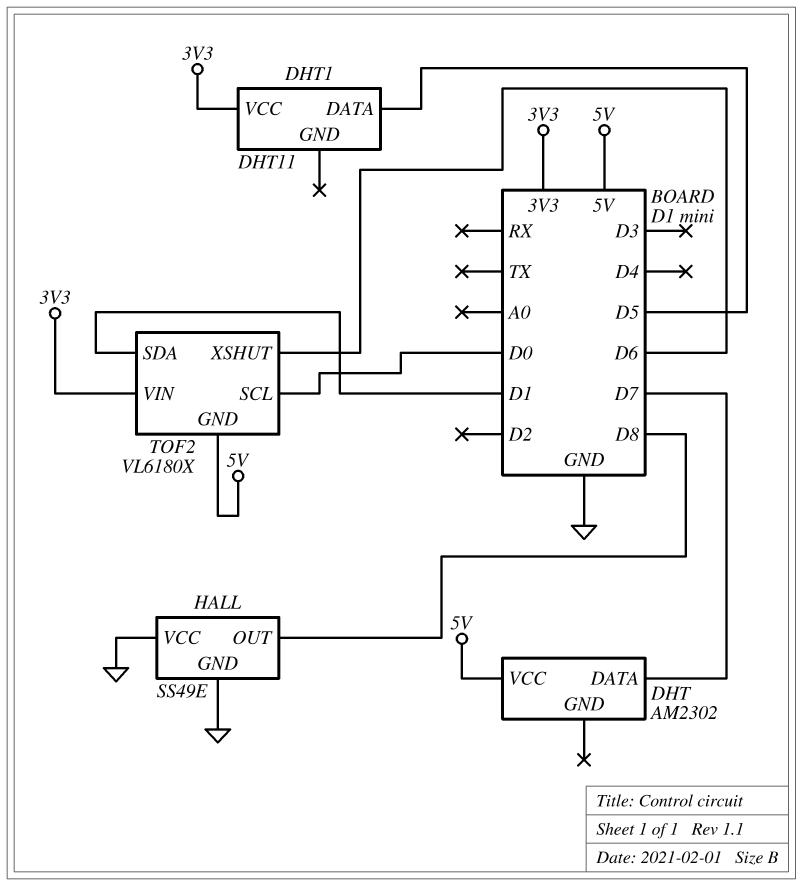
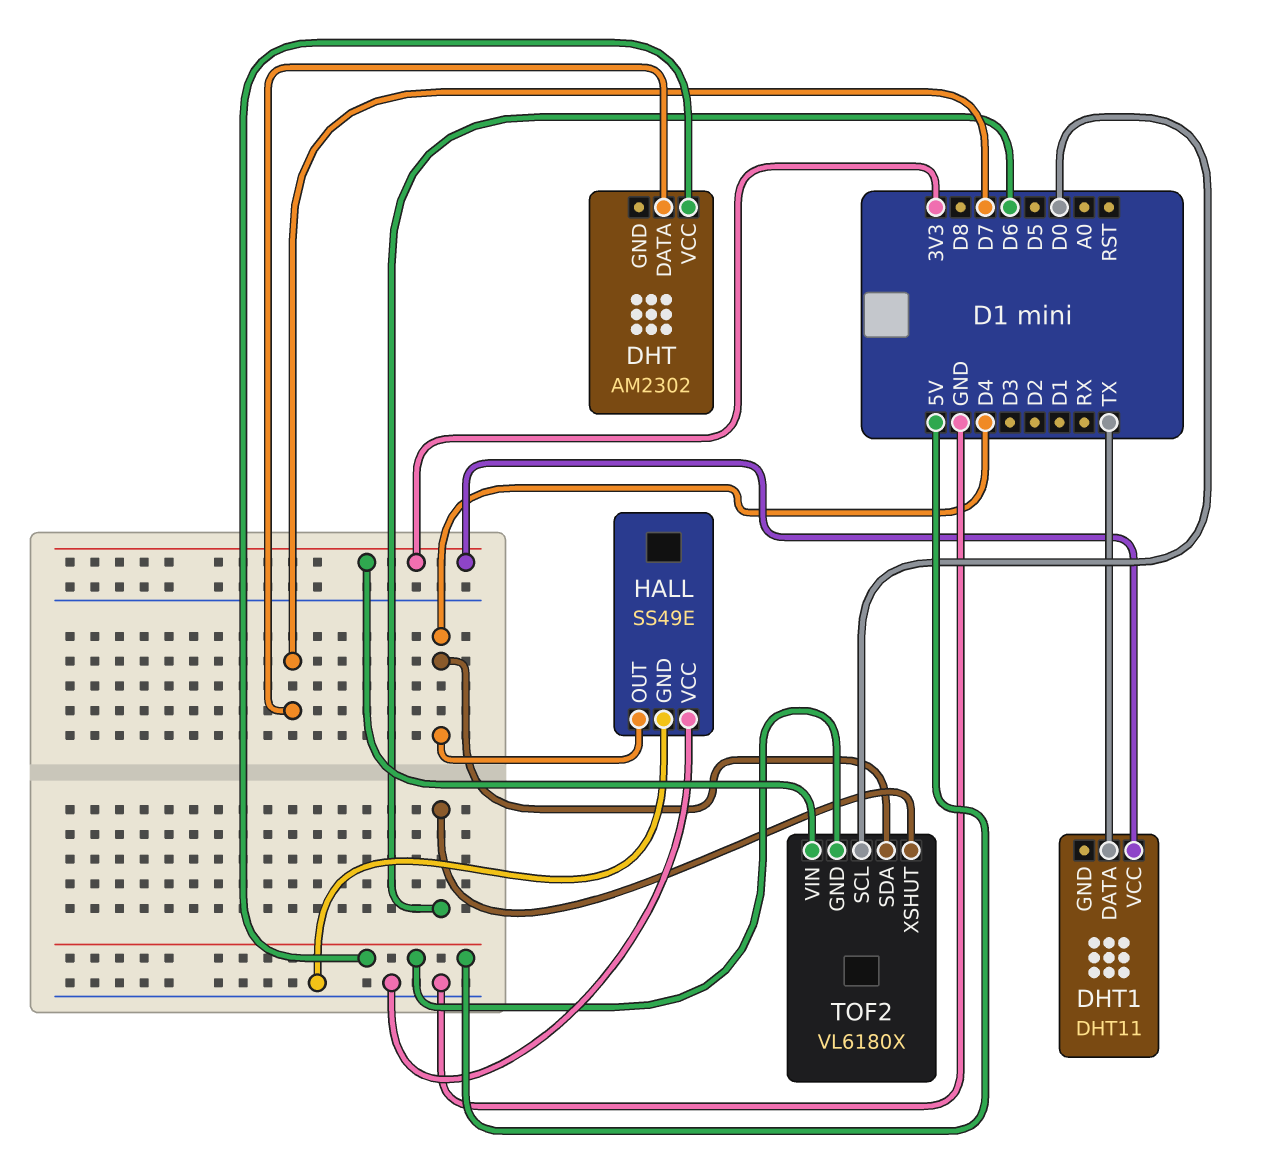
DHT1 pin DATA: D5 -> TX
HALL pin OUT: D8 -> D4
TOF2 pin SDA: D1 -> D4

